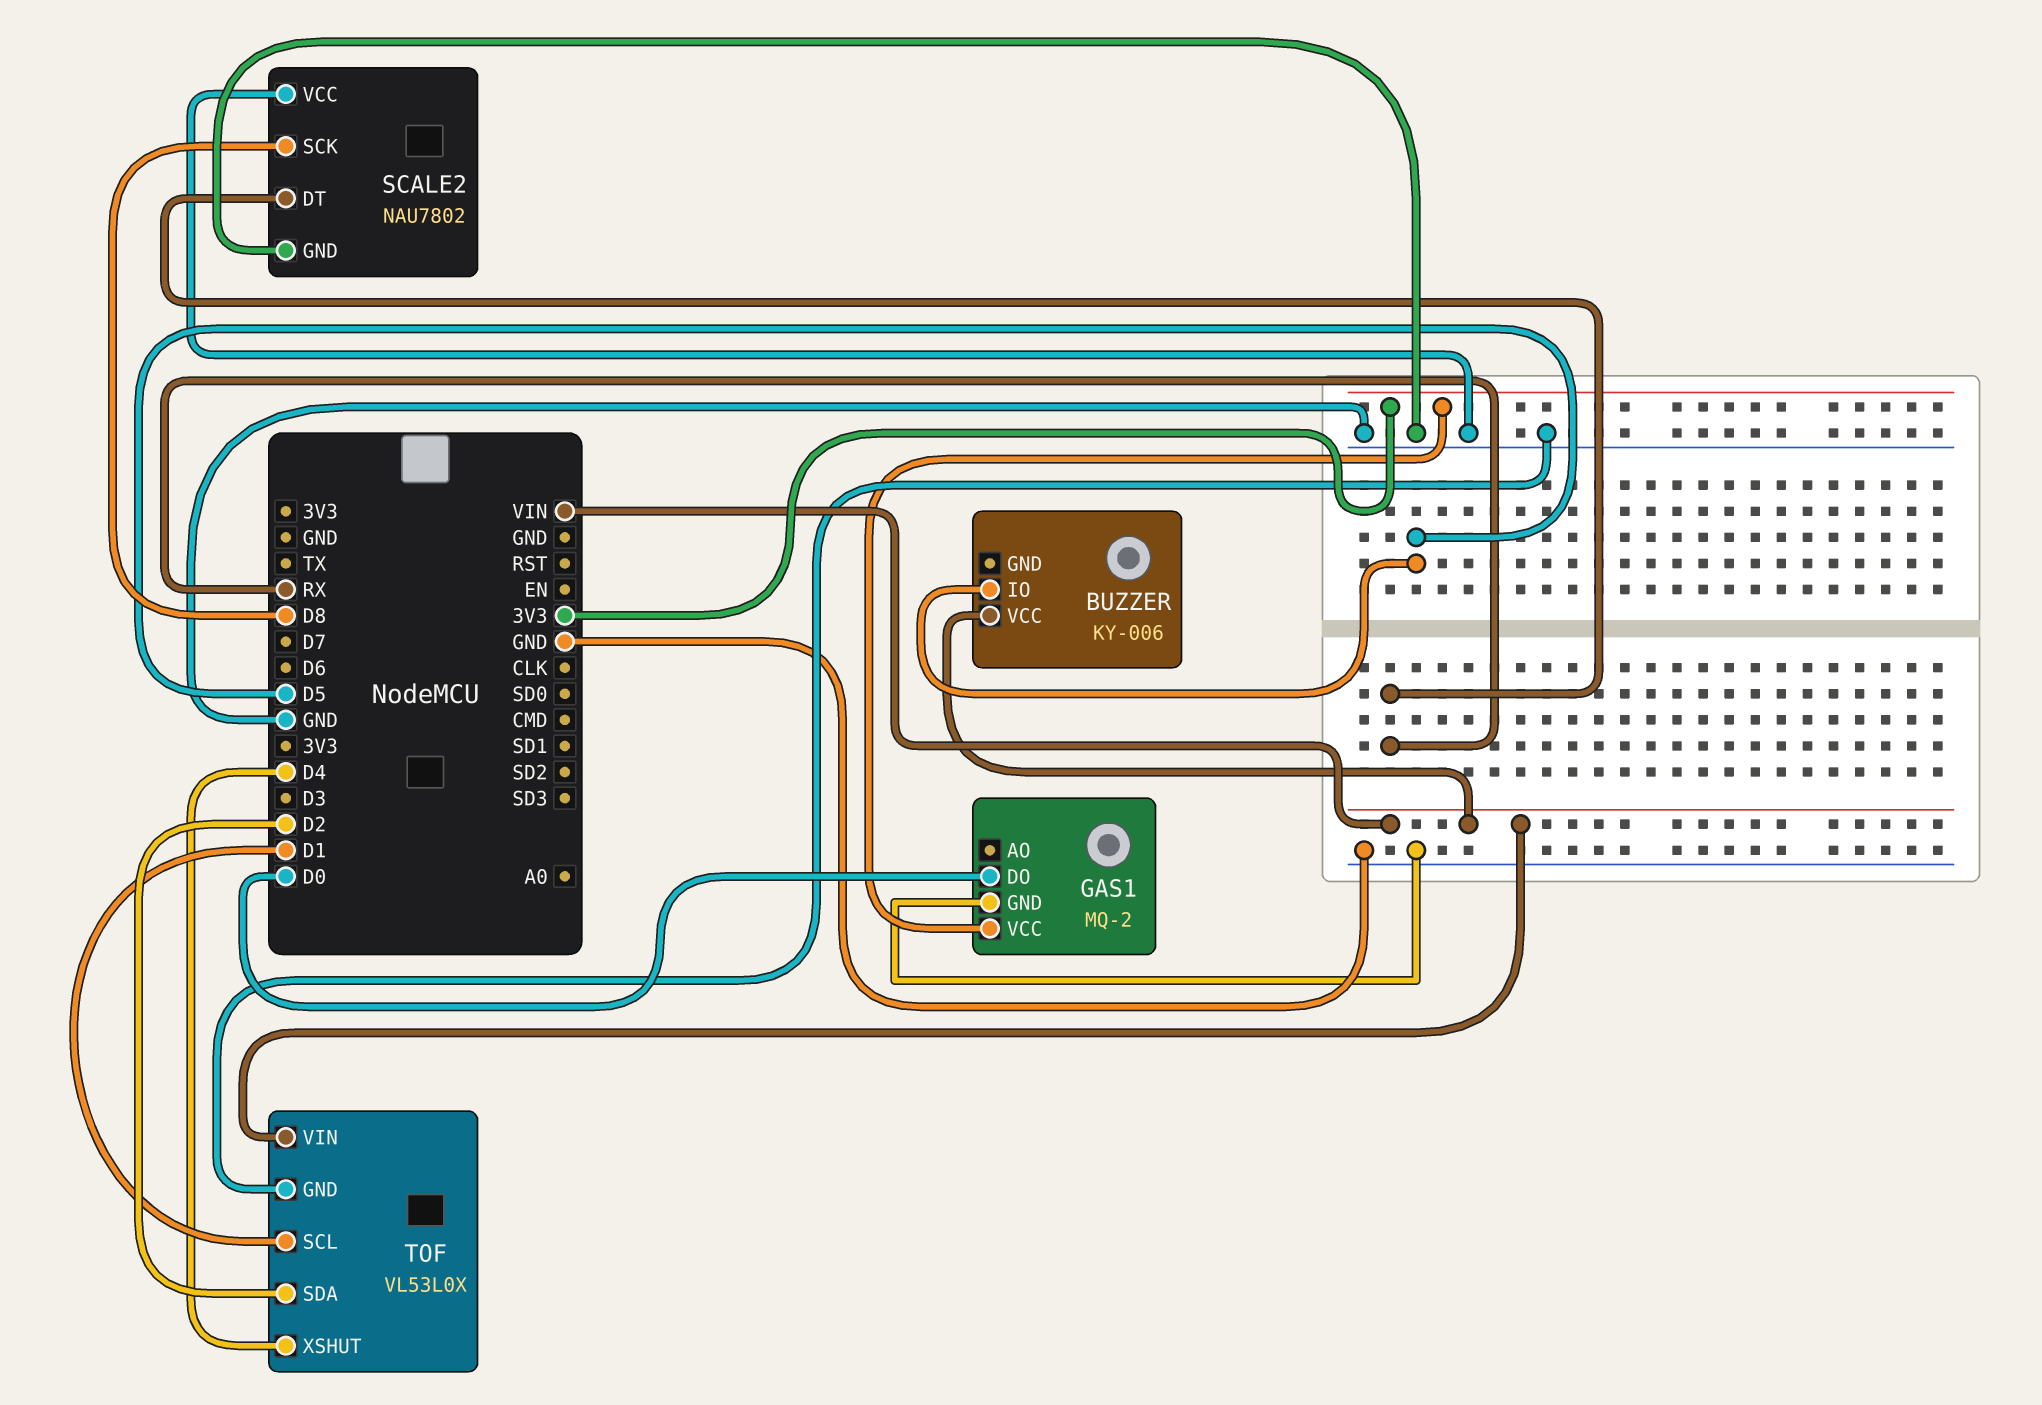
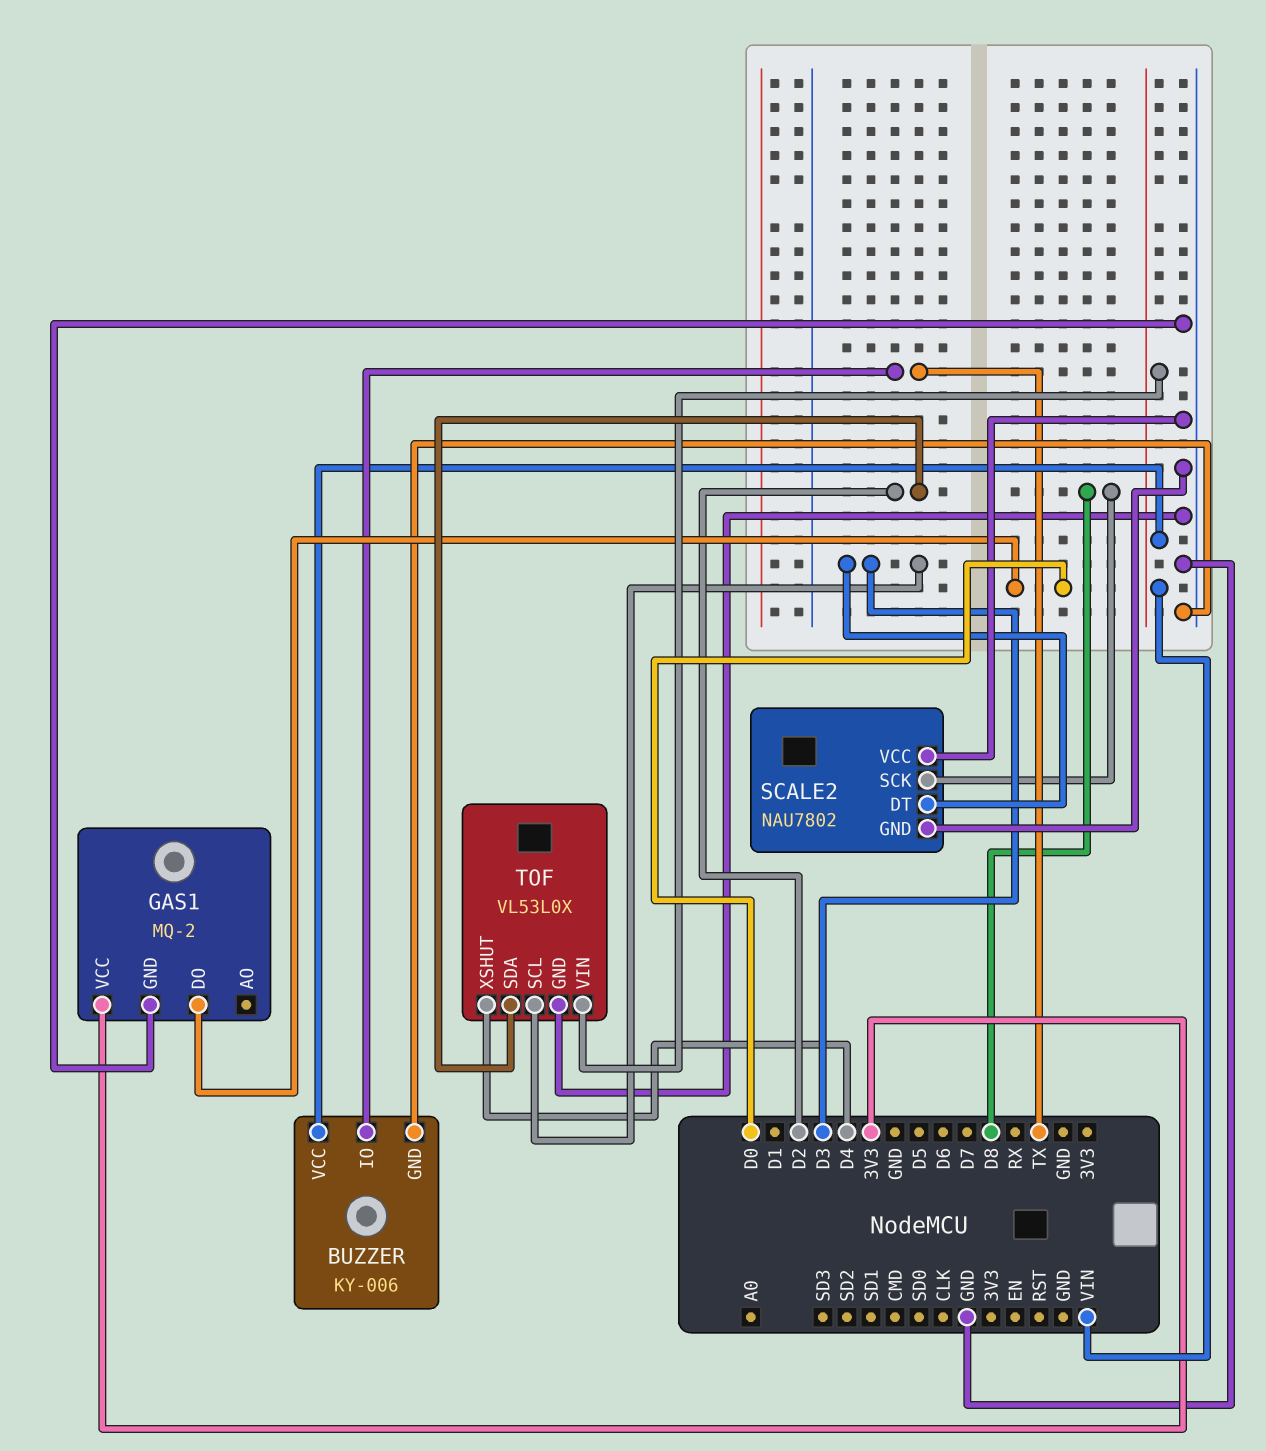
BUZZER pin GND: none -> GND
BUZZER pin IO: D5 -> TX
SCALE2 pin DT: RX -> D3
TOF pin SCL: D1 -> D3

